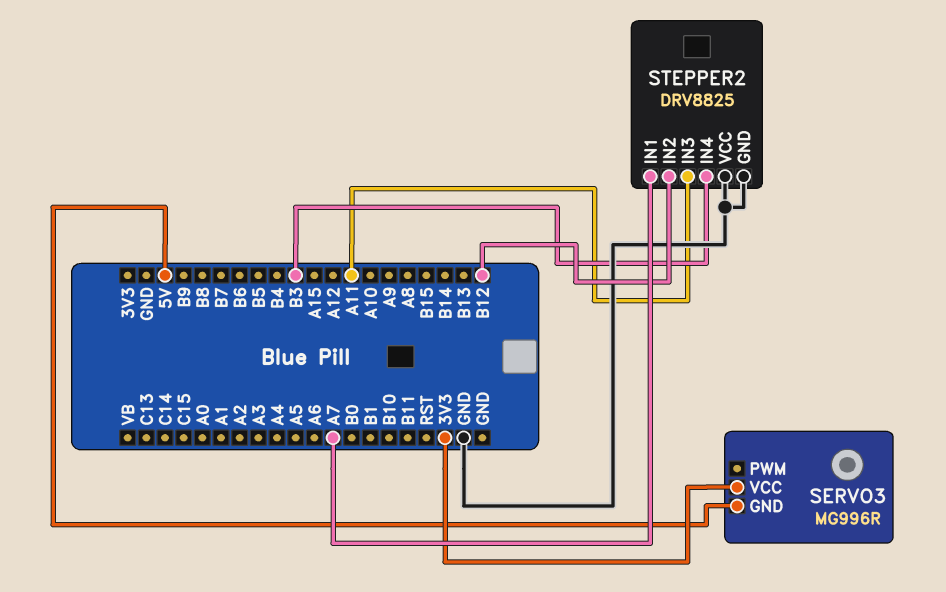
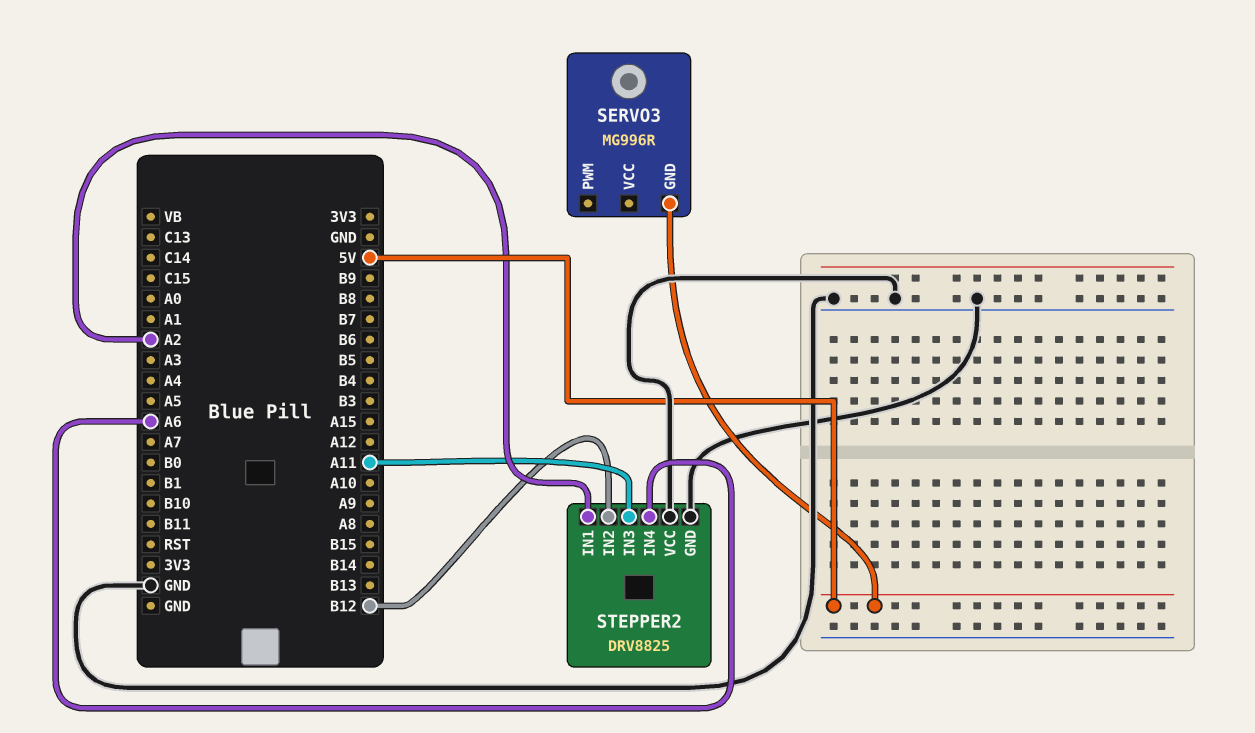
SERVO3 pin VCC: 3V3 -> none
STEPPER2 pin IN1: A7 -> A2
STEPPER2 pin IN4: B3 -> A6

